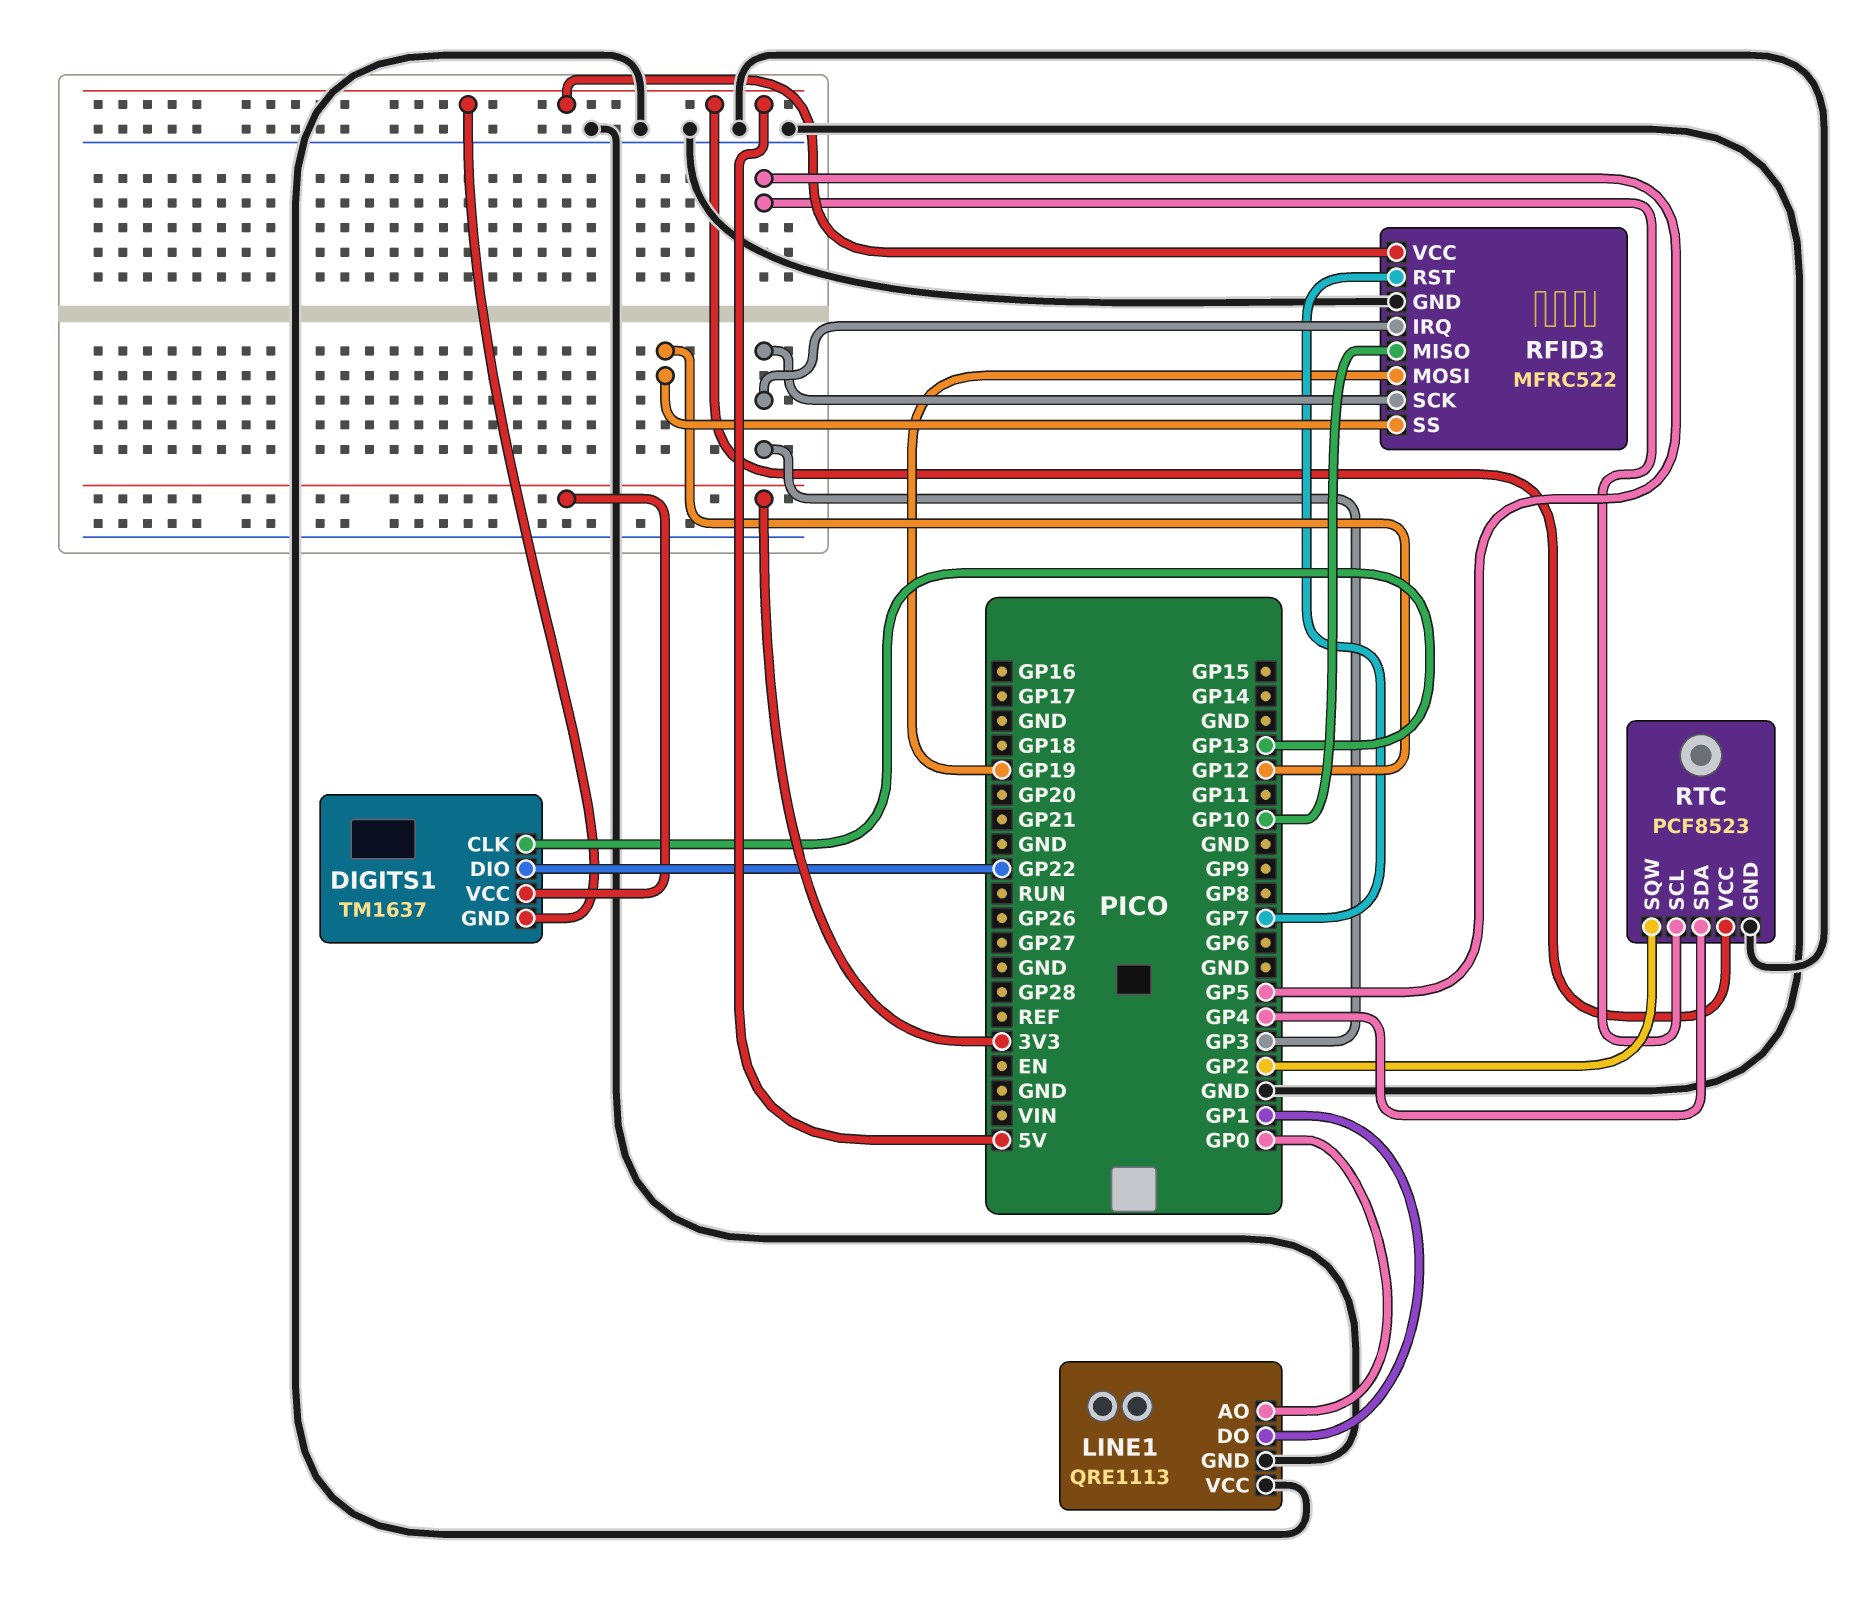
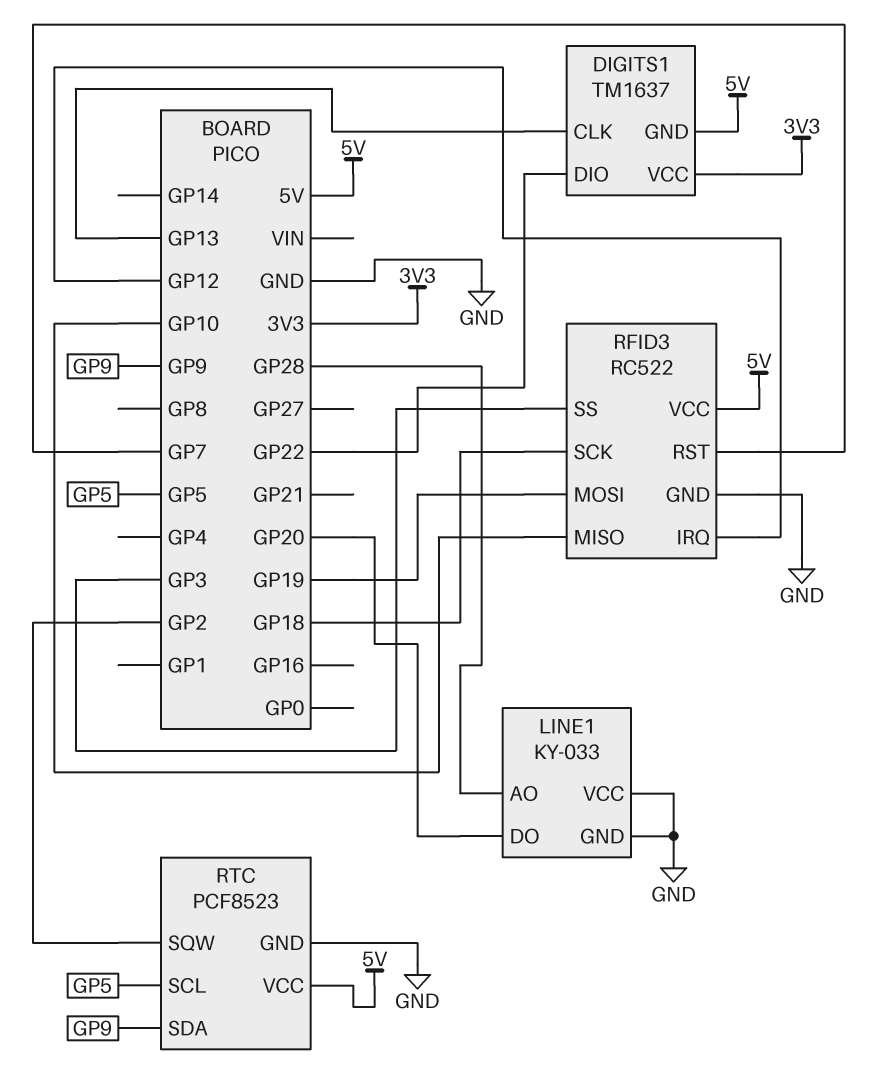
LINE1: QRE1113 -> KY-033
LINE1 pin AO: GP0 -> GP28
LINE1 pin DO: GP1 -> GP20
RFID3: MFRC522 -> RC522
RFID3 pin IRQ: GP3 -> GP12
RFID3 pin SCK: GP3 -> GP18
RFID3 pin SS: GP12 -> GP3
RTC pin SDA: GP4 -> GP9

